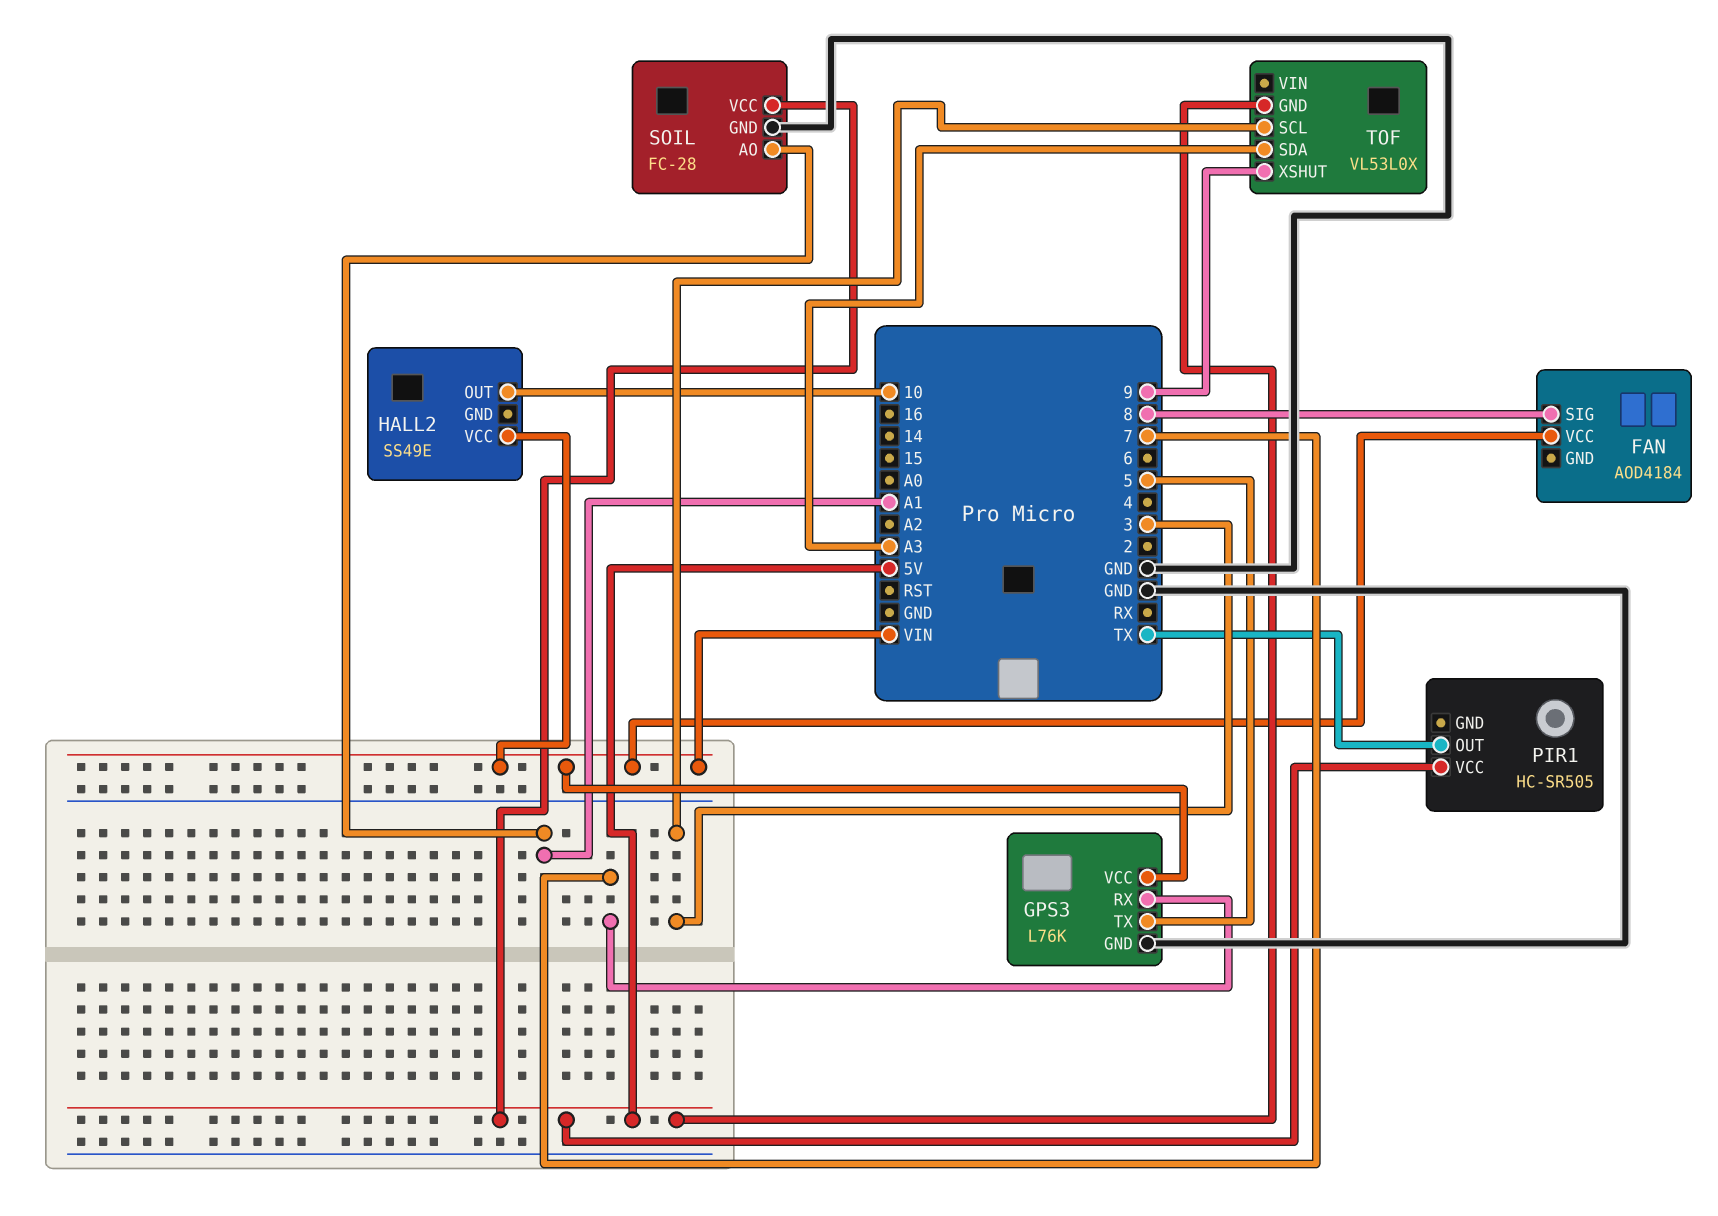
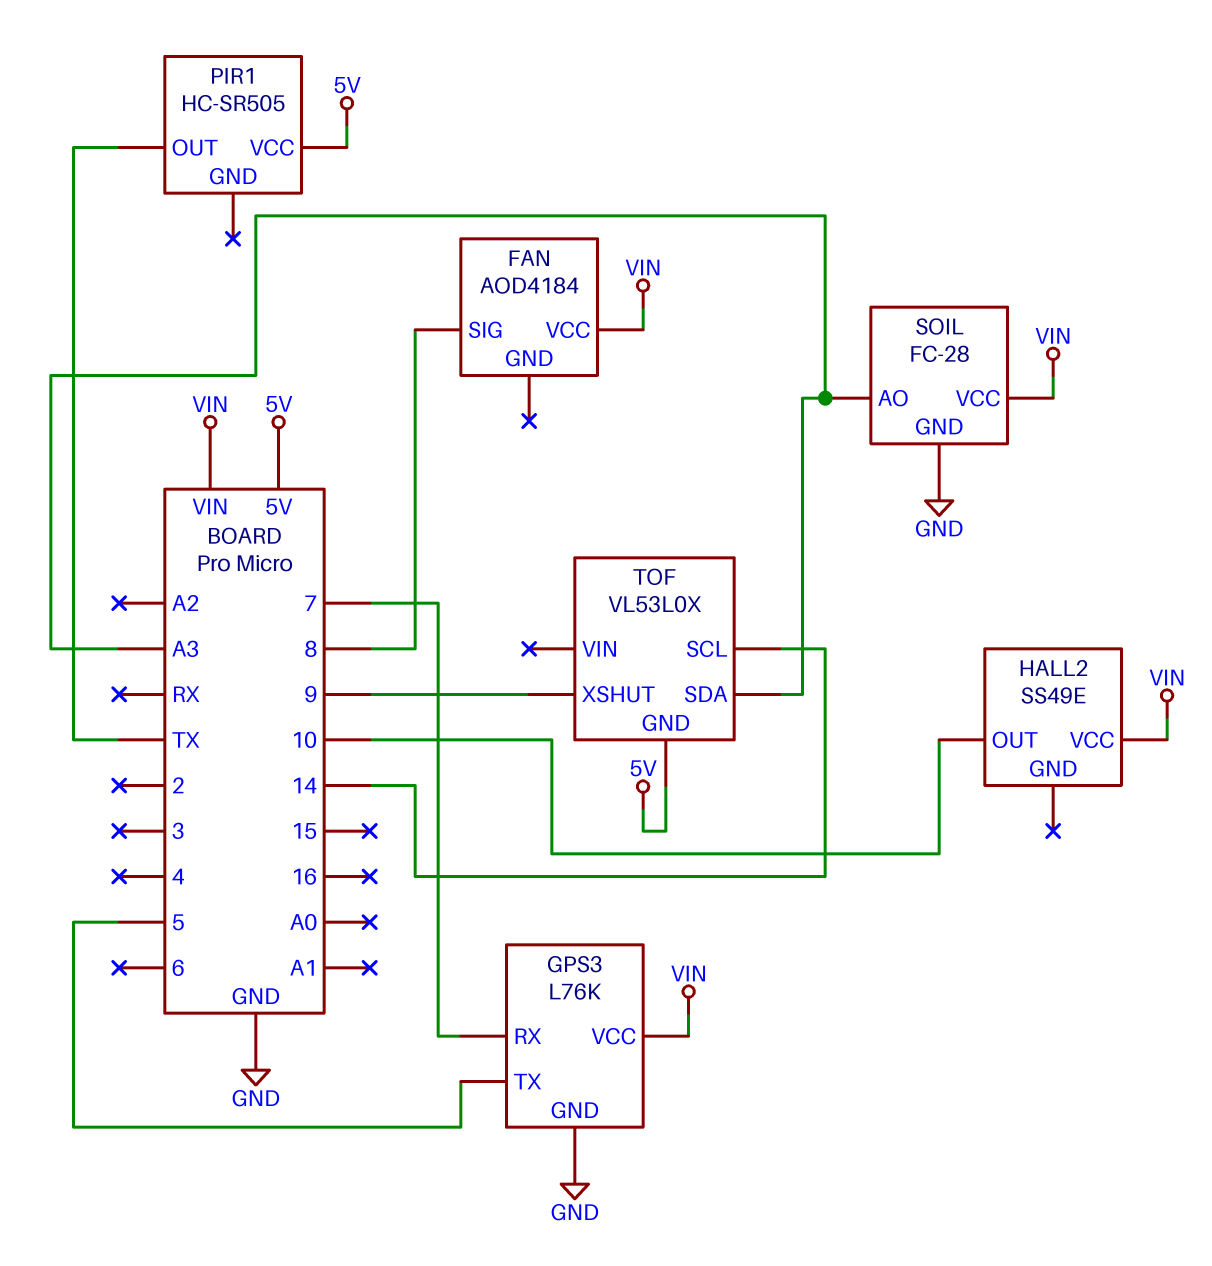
SOIL pin AO: A1 -> A3
SOIL pin VCC: 5V -> VIN
TOF pin SCL: 3 -> 14

